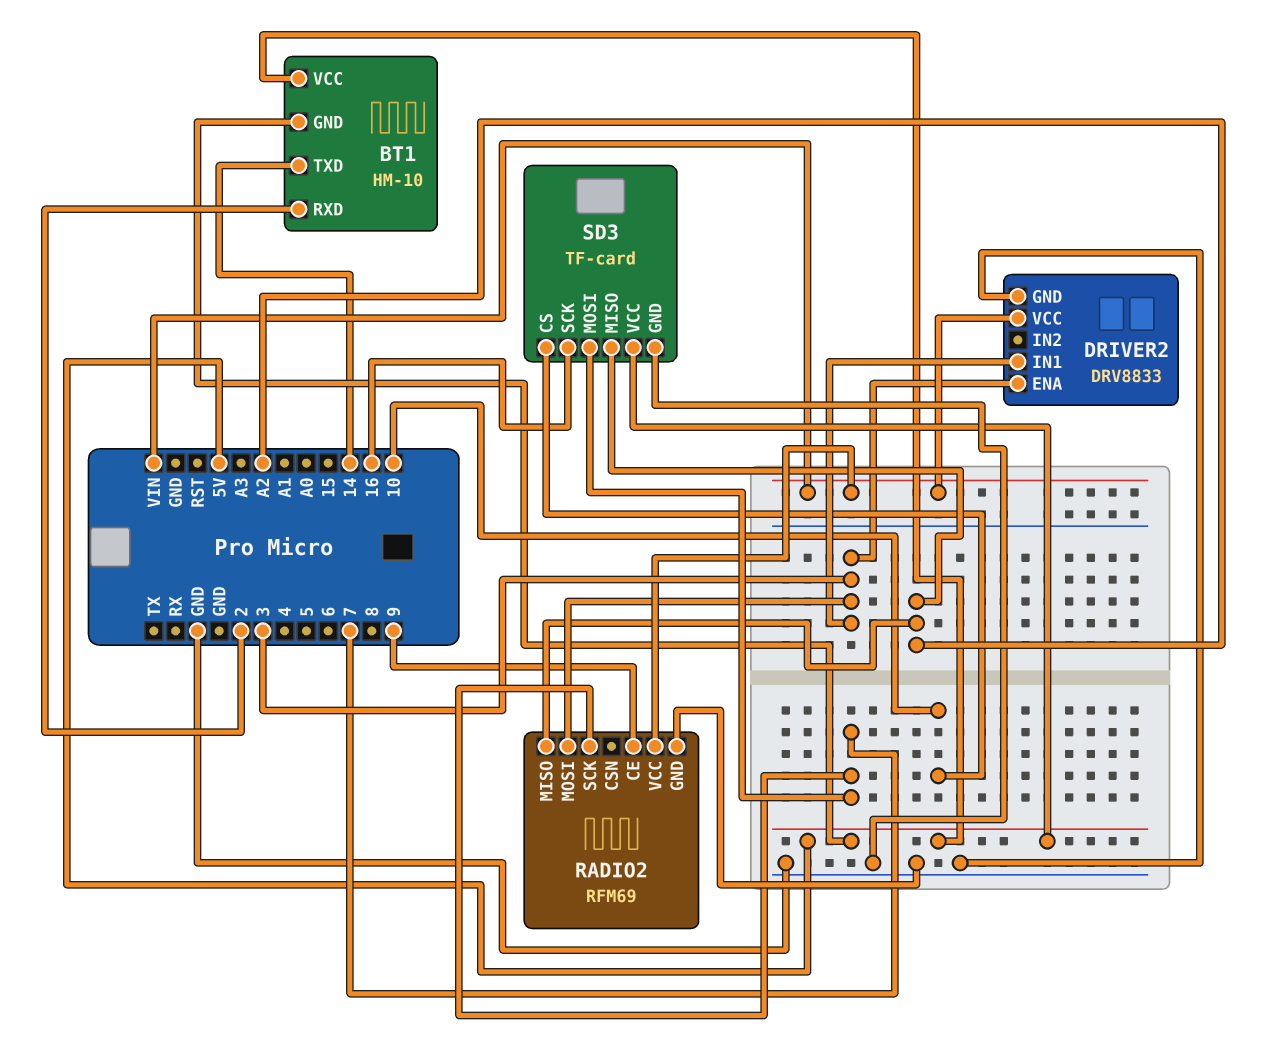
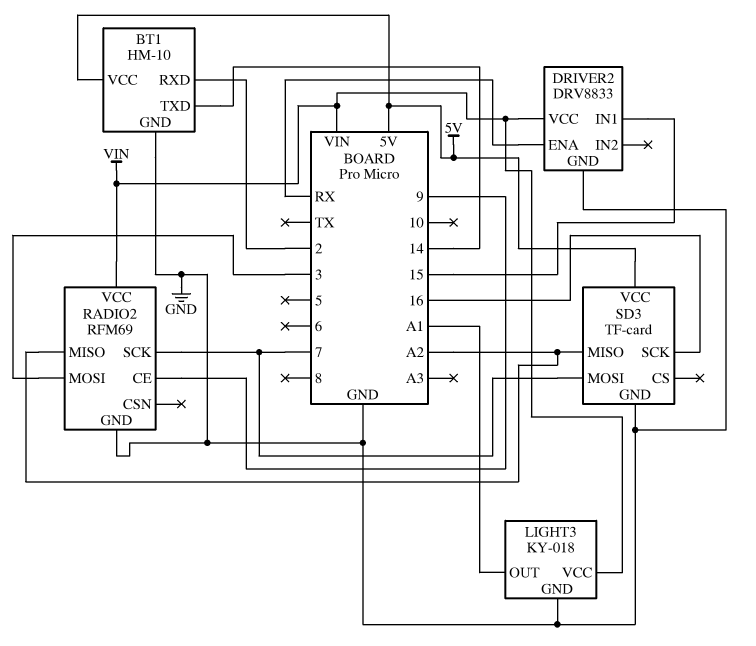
BT1 pin GND: 5V -> GND
DRIVER2 pin ENA: 3 -> RX
DRIVER2 pin IN1: 3 -> 15
LIGHT3: none -> KY-018
LIGHT3 pin GND: none -> GND
LIGHT3 pin OUT: none -> A1
LIGHT3 pin VCC: none -> VIN
SD3 pin CS: 10 -> none

